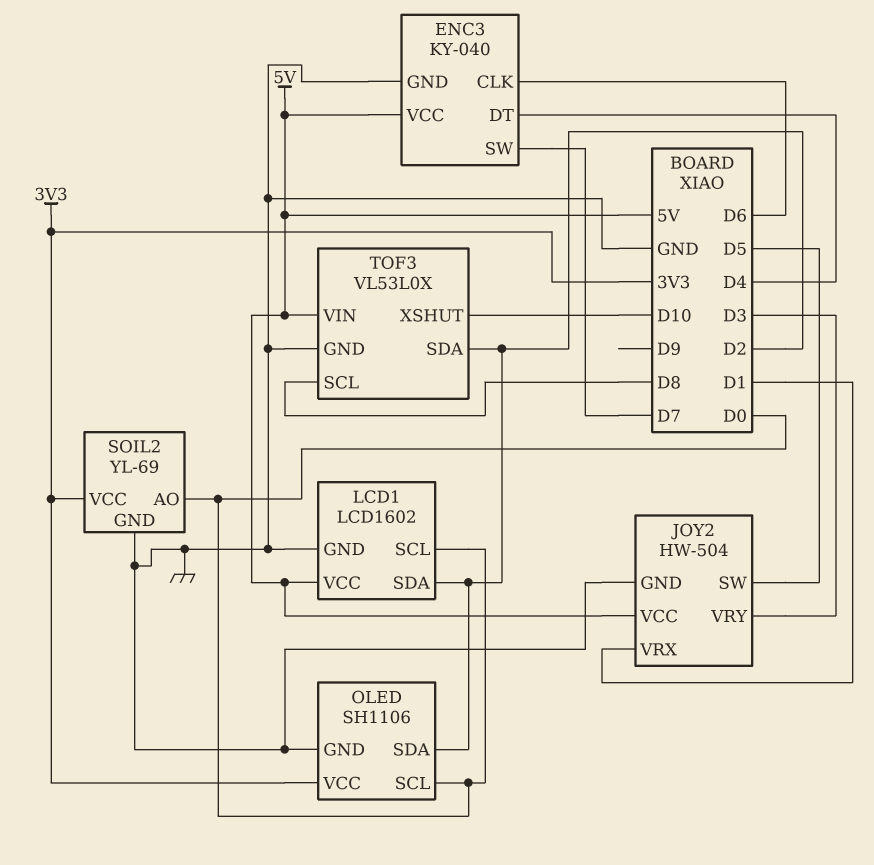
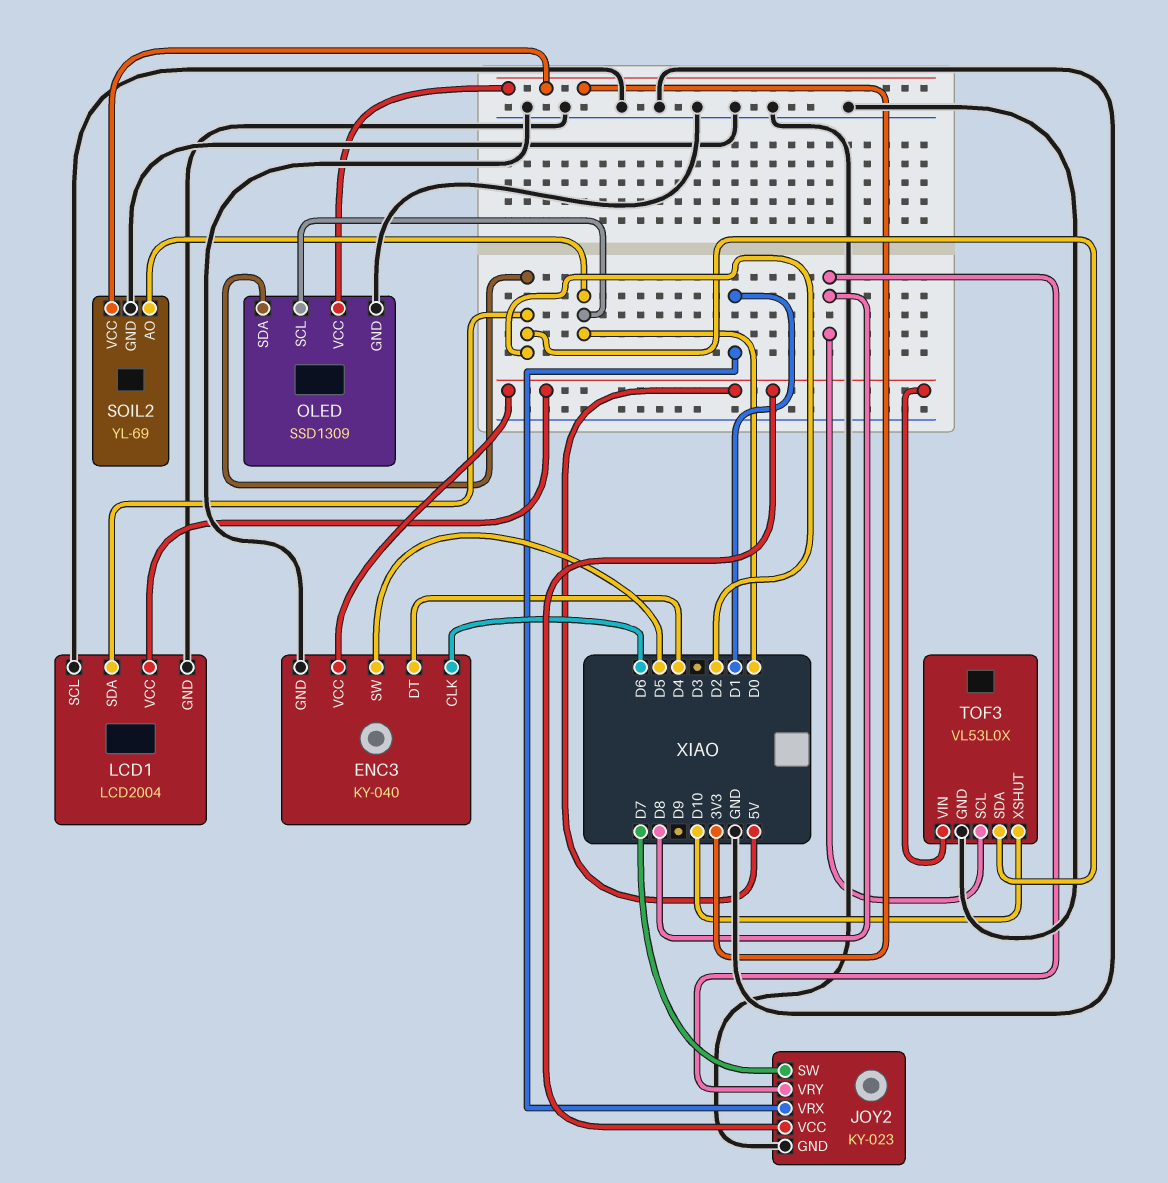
ENC3 pin SW: D7 -> D5
JOY2: HW-504 -> KY-023
JOY2 pin SW: D5 -> D7
JOY2 pin VRY: D3 -> D8
LCD1: LCD1602 -> LCD2004
LCD1 pin SCL: D0 -> GND
OLED: SH1106 -> SSD1309

